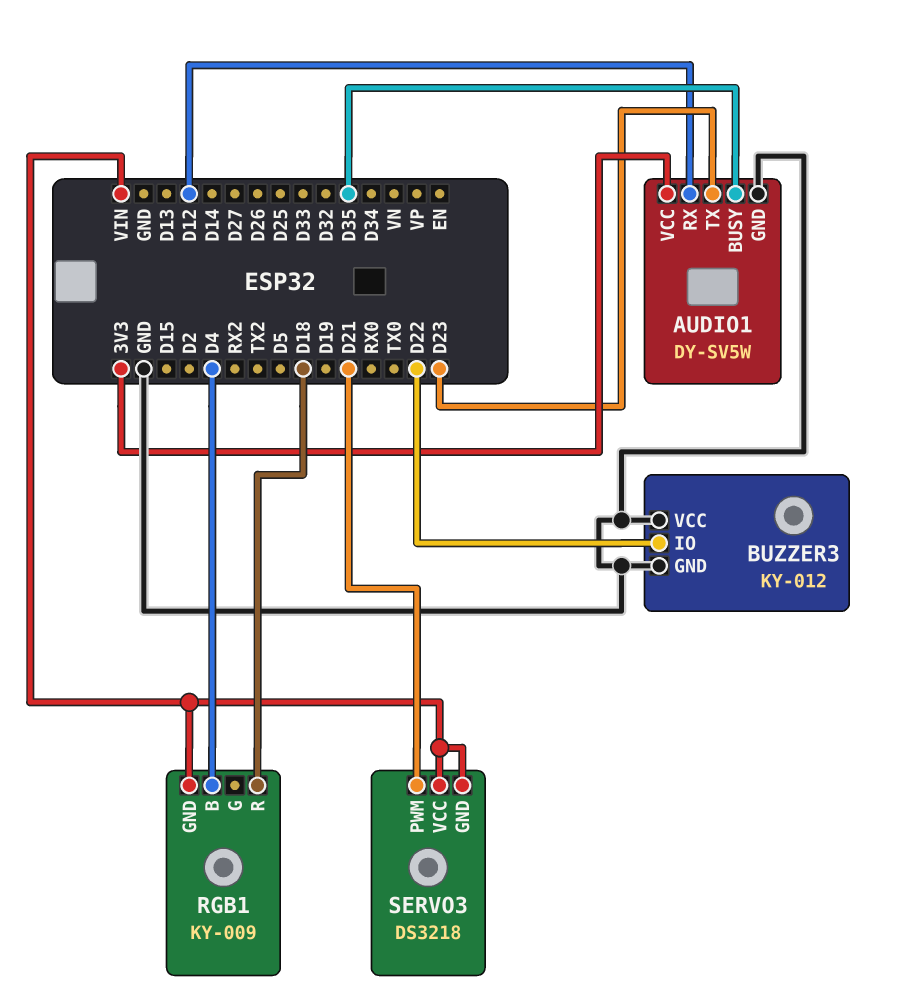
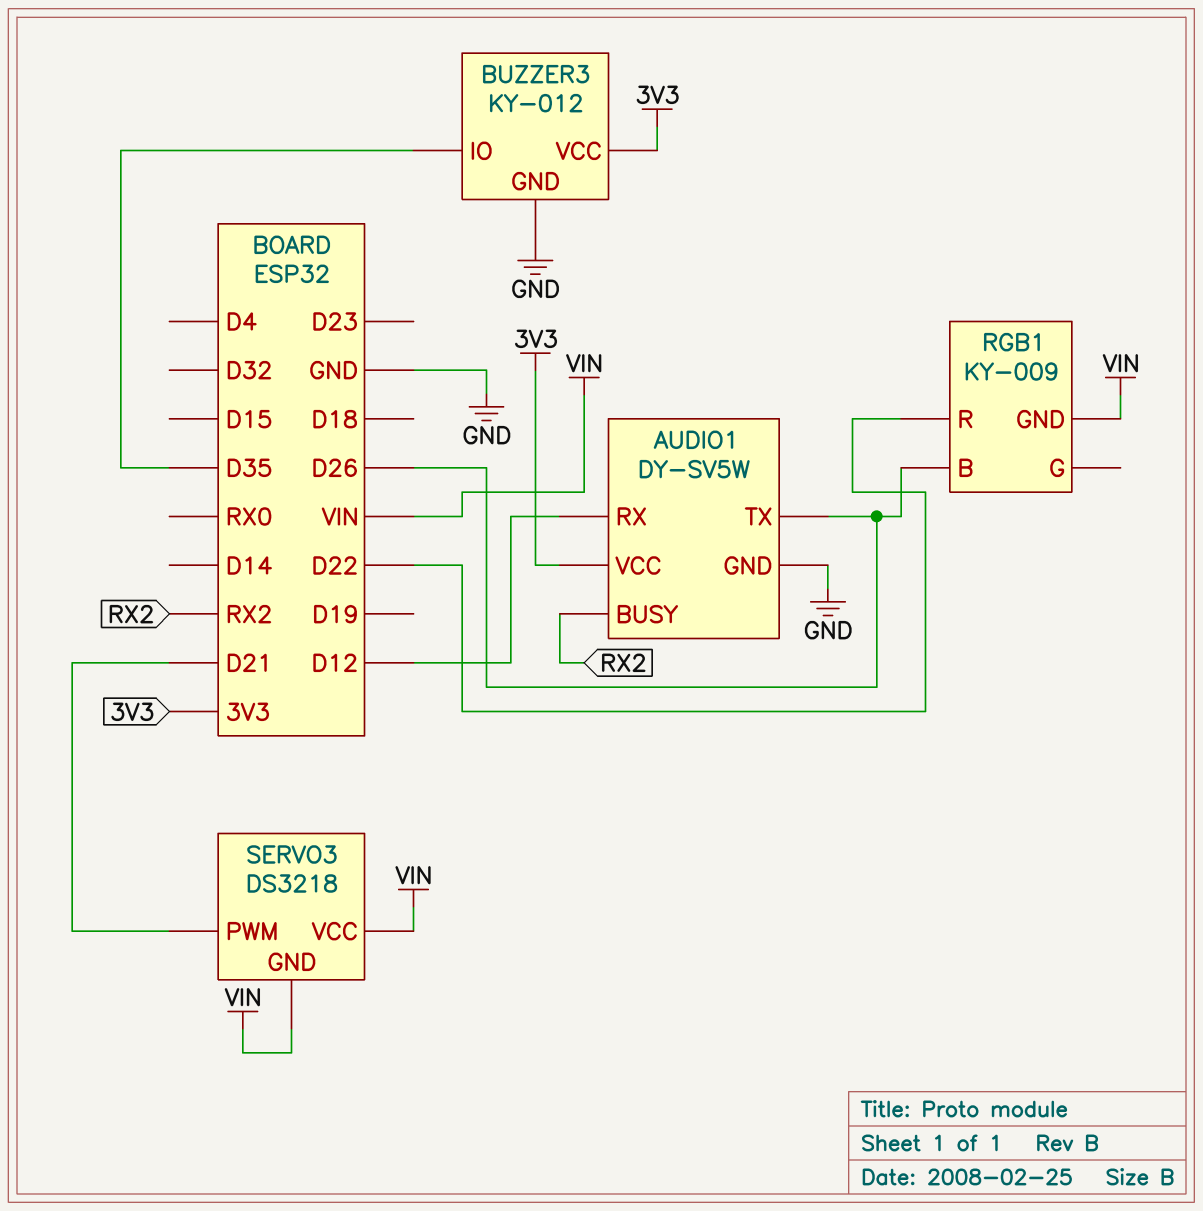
AUDIO1 pin BUSY: D35 -> RX2
AUDIO1 pin TX: D23 -> D26
BUZZER3 pin IO: D22 -> D35
BUZZER3 pin VCC: GND -> 3V3
RGB1 pin B: D4 -> D26
RGB1 pin R: D18 -> D22

